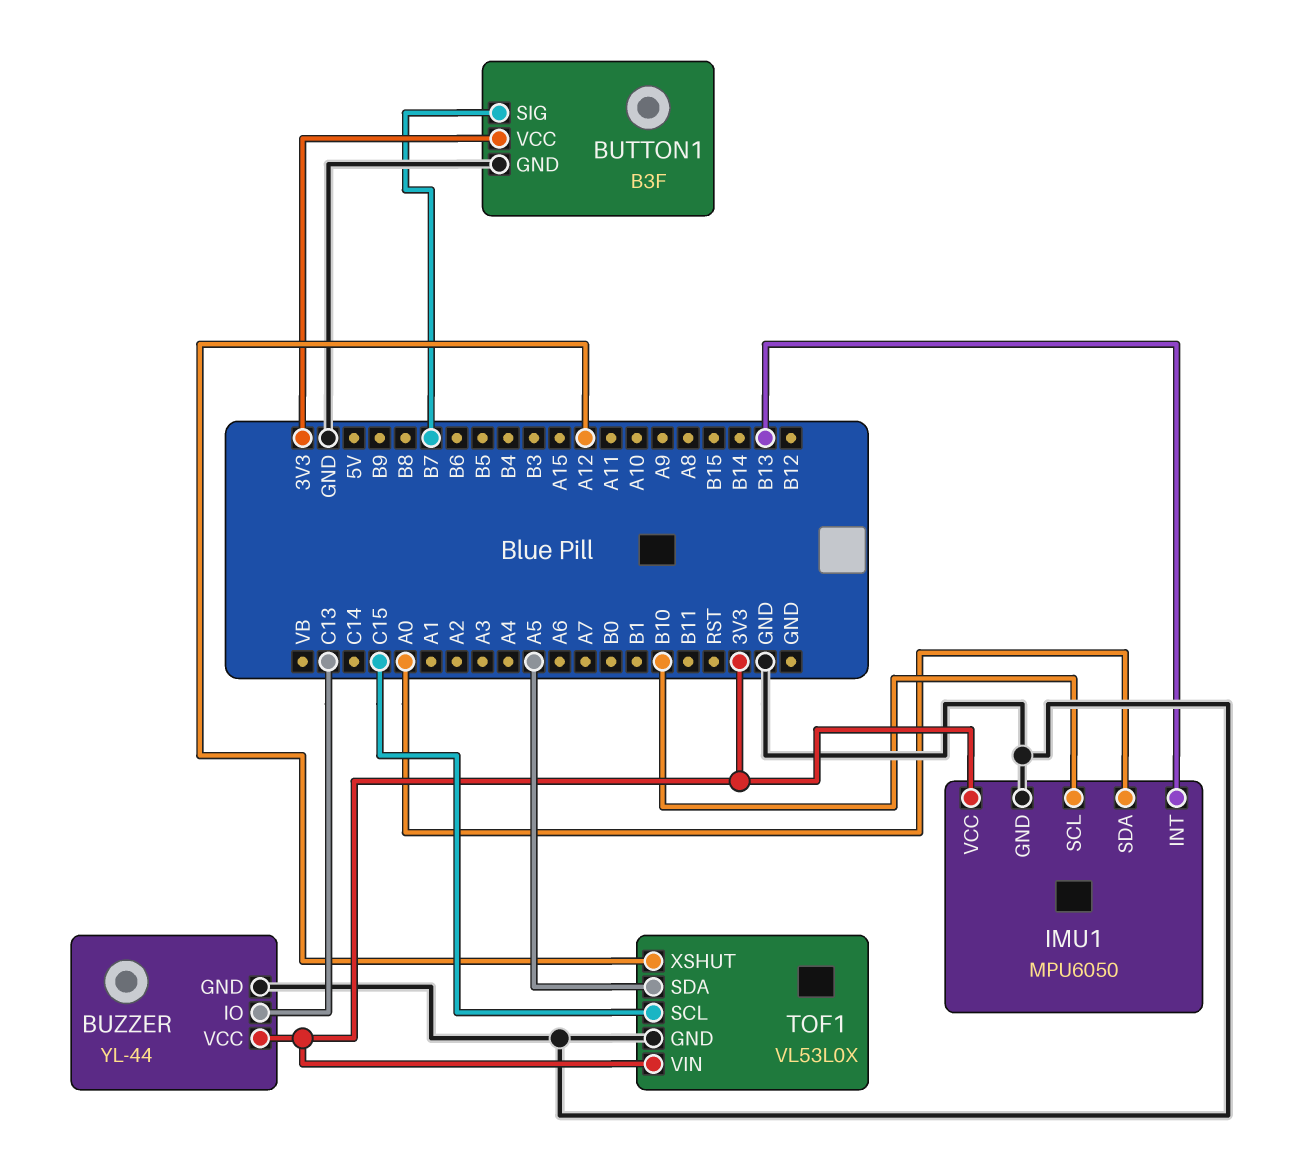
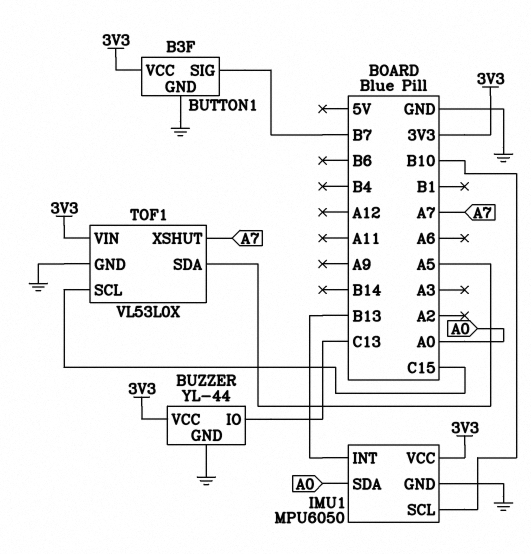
TOF1 pin XSHUT: A12 -> A7

